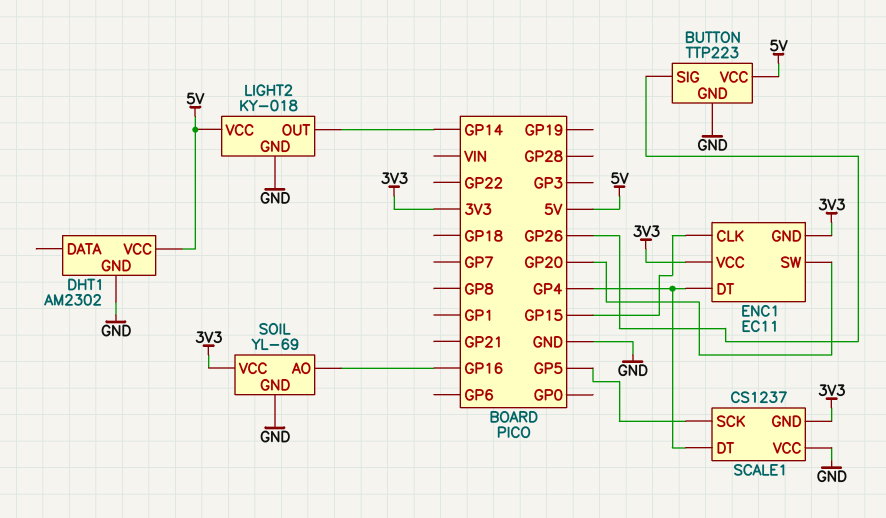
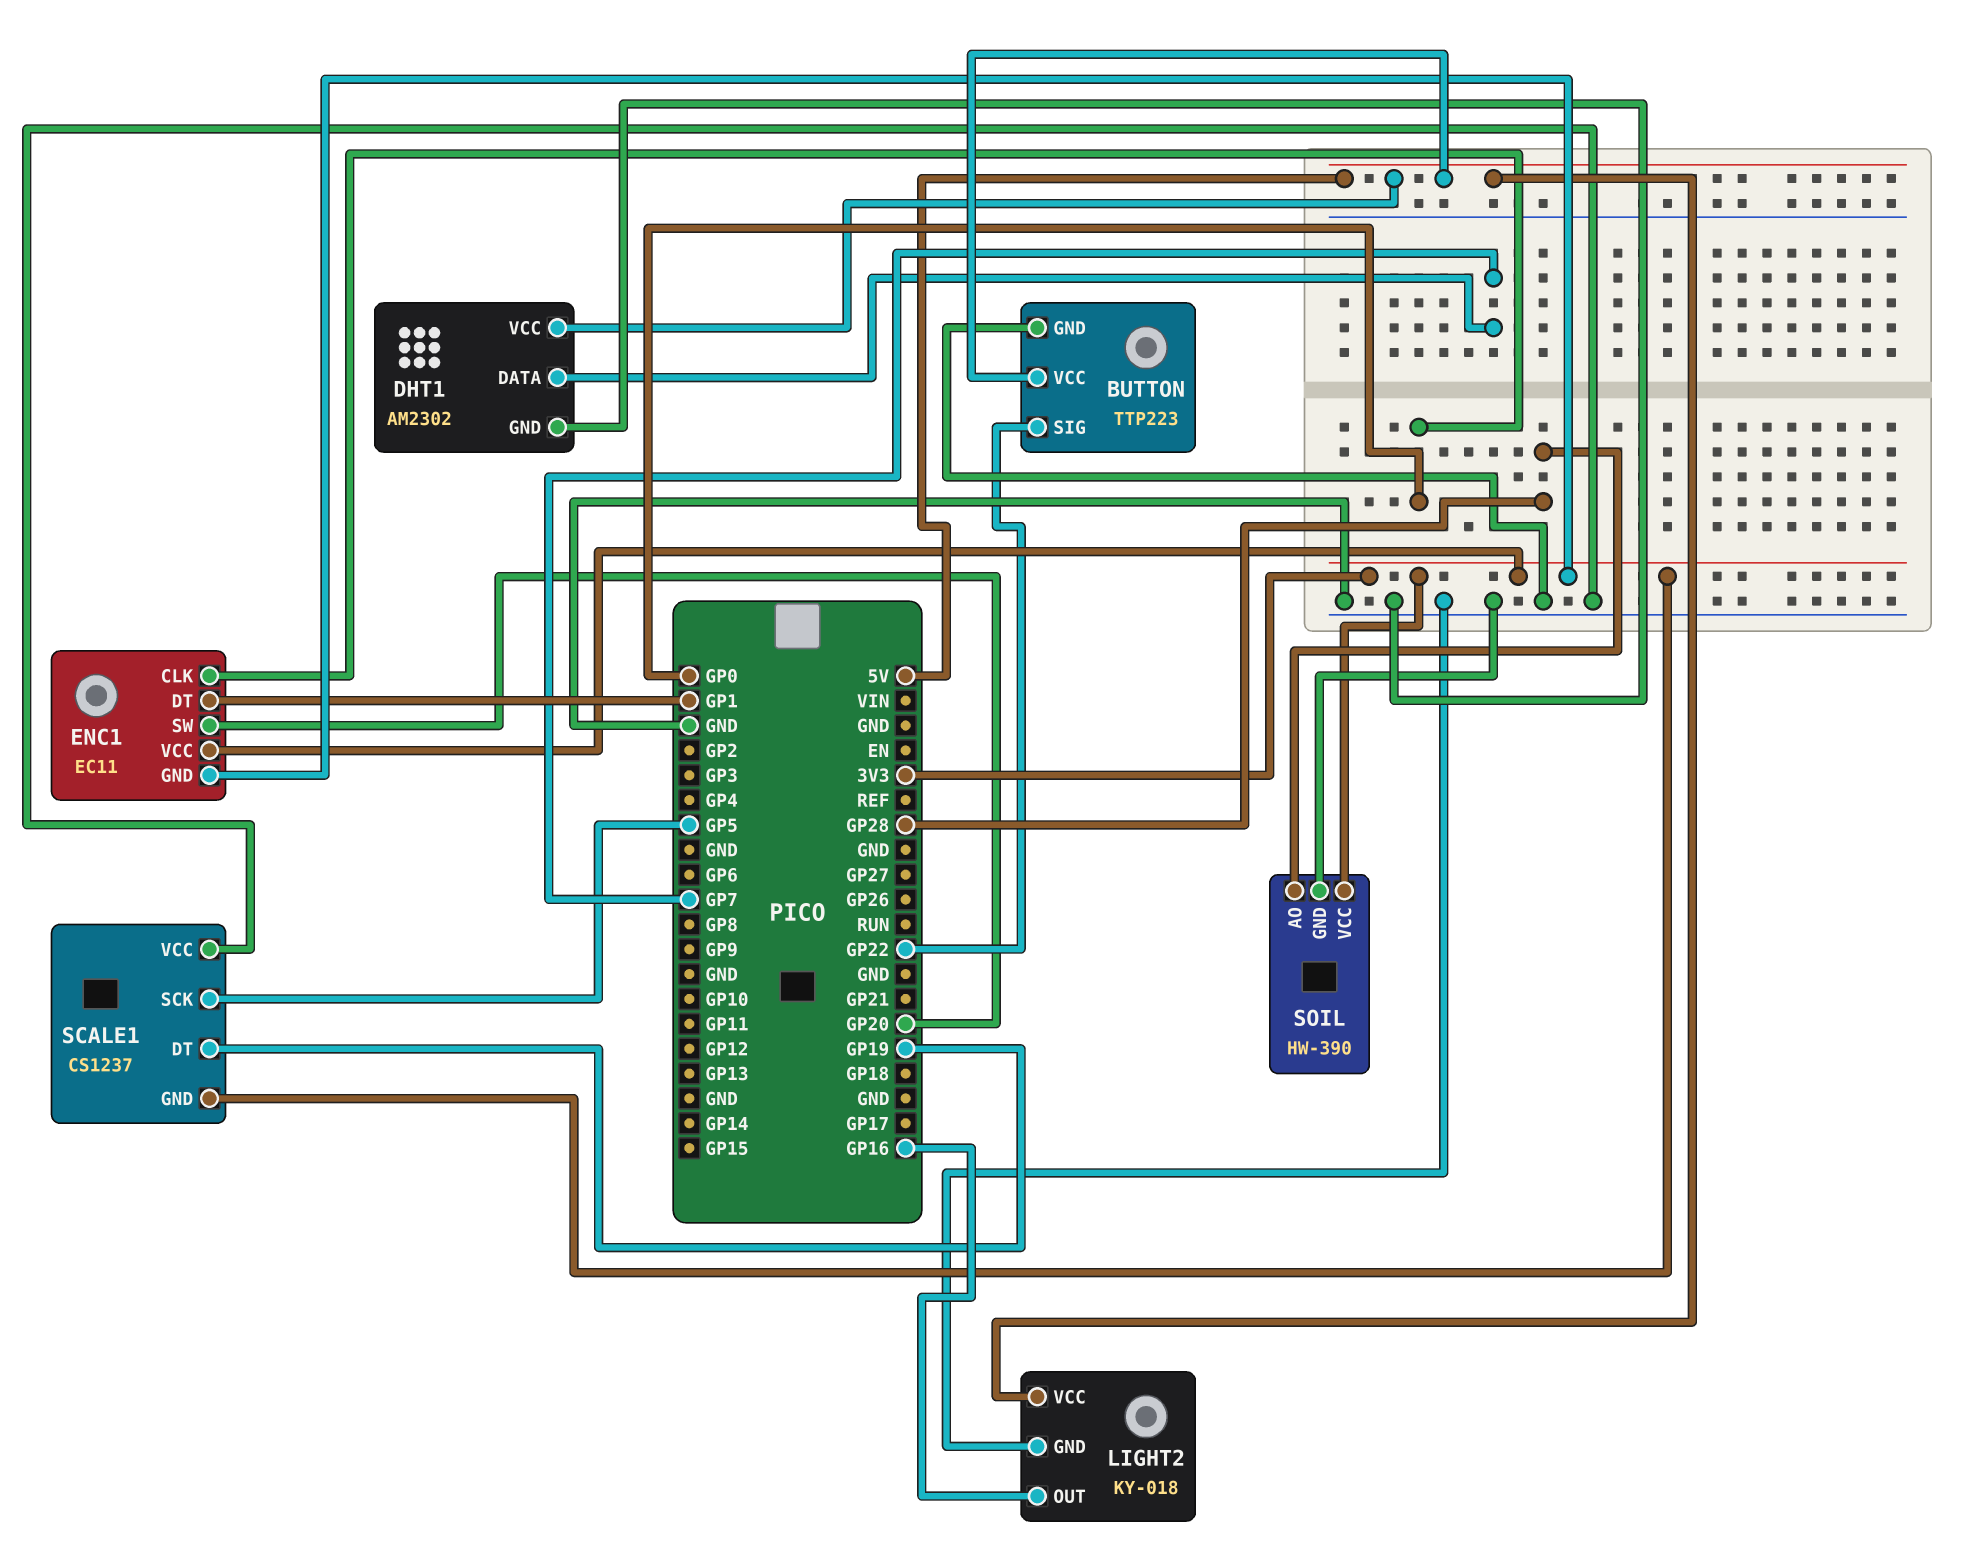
BUTTON pin SIG: GP26 -> GP22
DHT1 pin DATA: none -> GP7
ENC1 pin CLK: GP15 -> GP0
ENC1 pin DT: GP4 -> GP1
LIGHT2 pin OUT: GP14 -> GP16
SCALE1 pin DT: GP4 -> GP19
SOIL: YL-69 -> HW-390
SOIL pin AO: GP16 -> GP28

